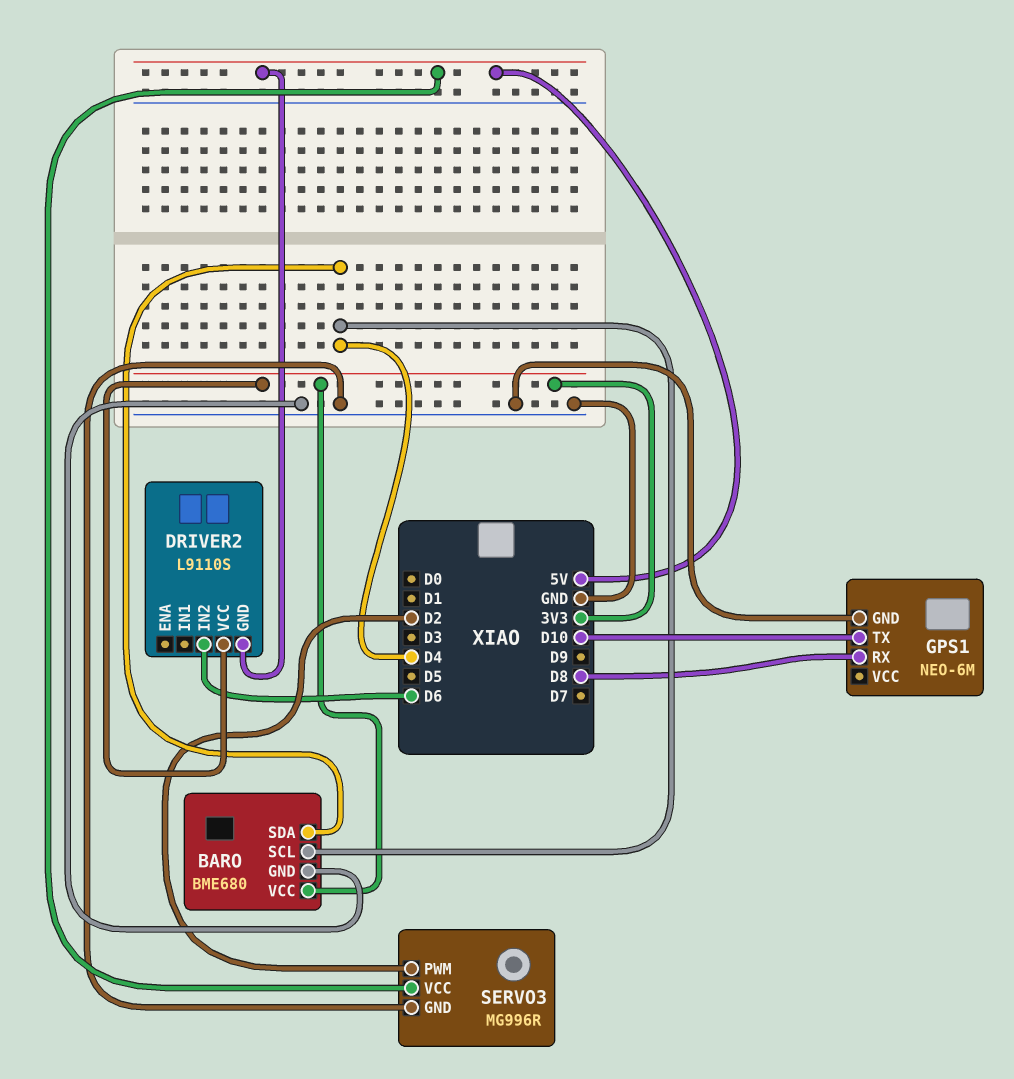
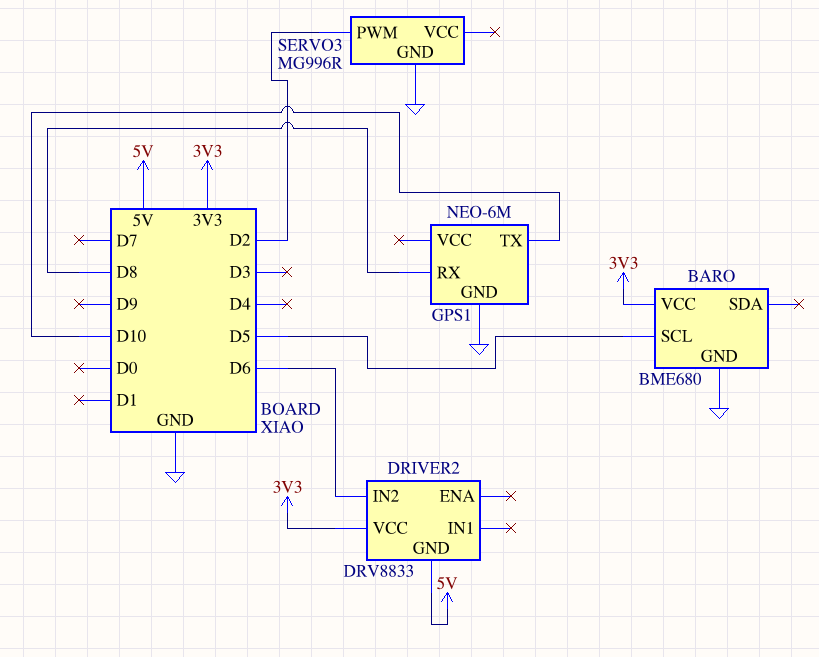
BARO pin SCL: D4 -> D5
BARO pin SDA: D4 -> none
DRIVER2: L9110S -> DRV8833
SERVO3 pin VCC: 5V -> none

